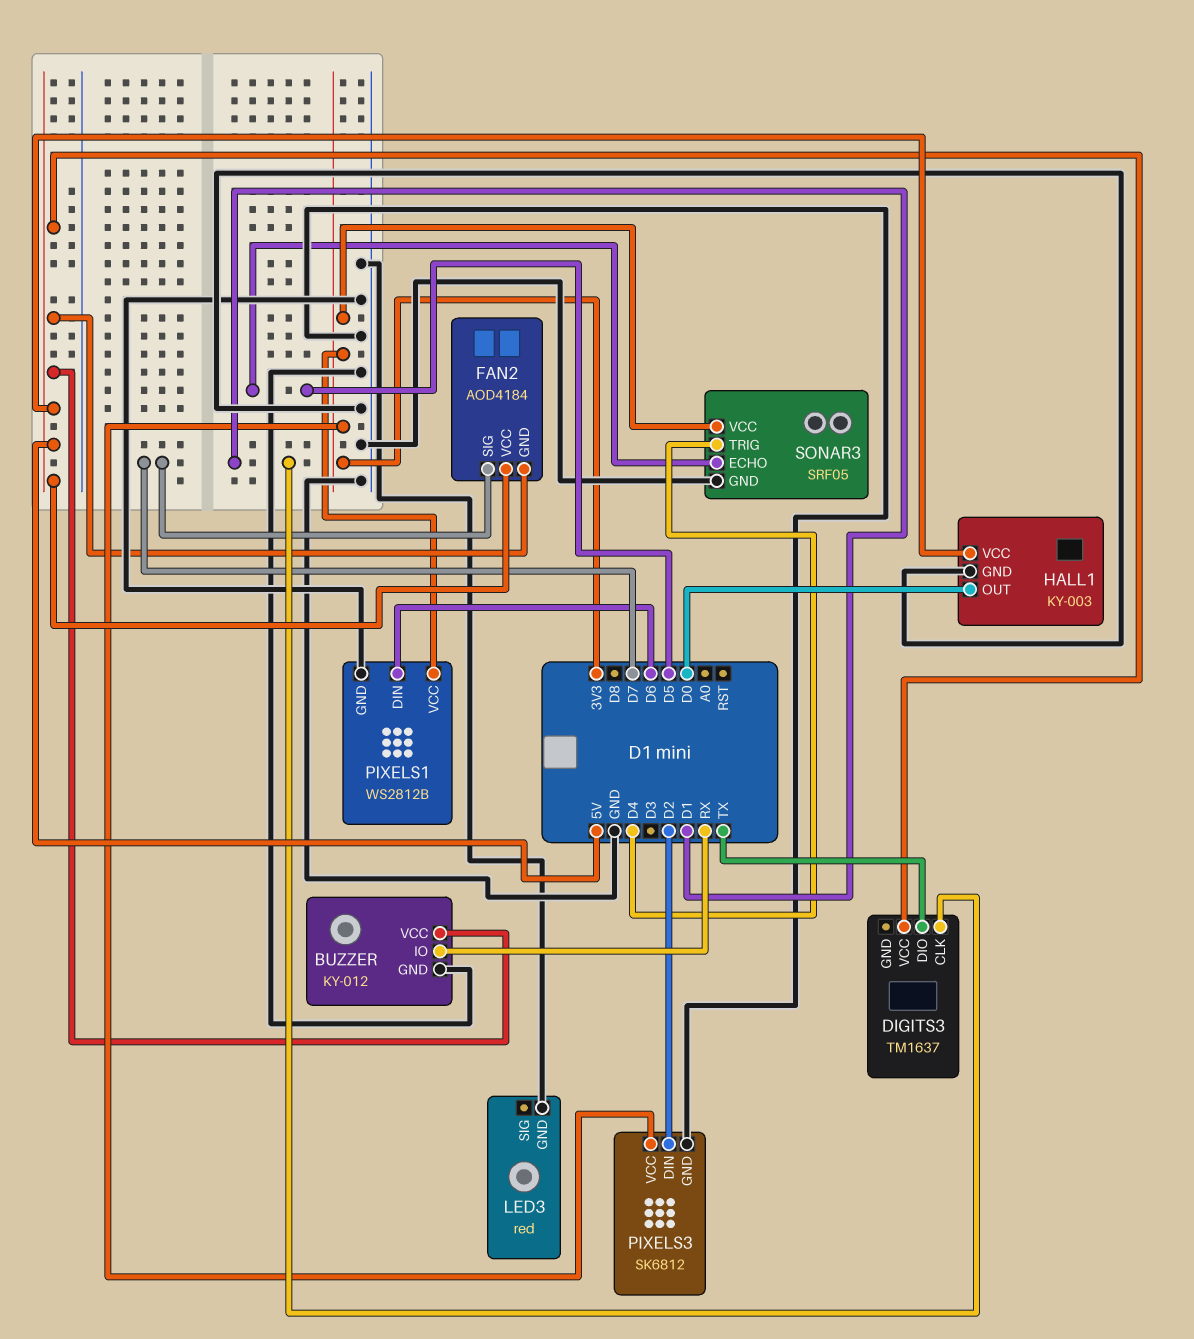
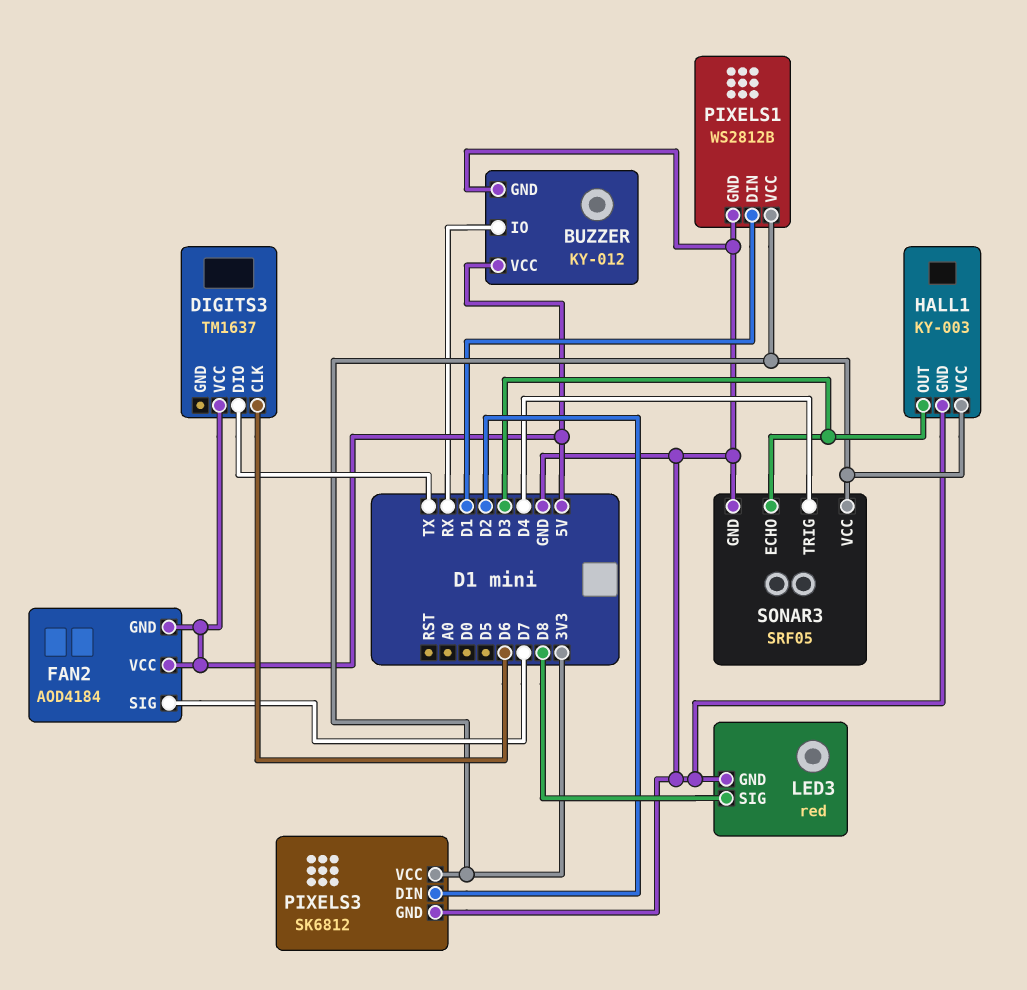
DIGITS3 pin CLK: D1 -> D6
HALL1 pin OUT: D0 -> D3
HALL1 pin VCC: 5V -> 3V3
LED3 pin SIG: none -> D8
PIXELS1 pin DIN: D6 -> D1
SONAR3 pin ECHO: D5 -> D3

